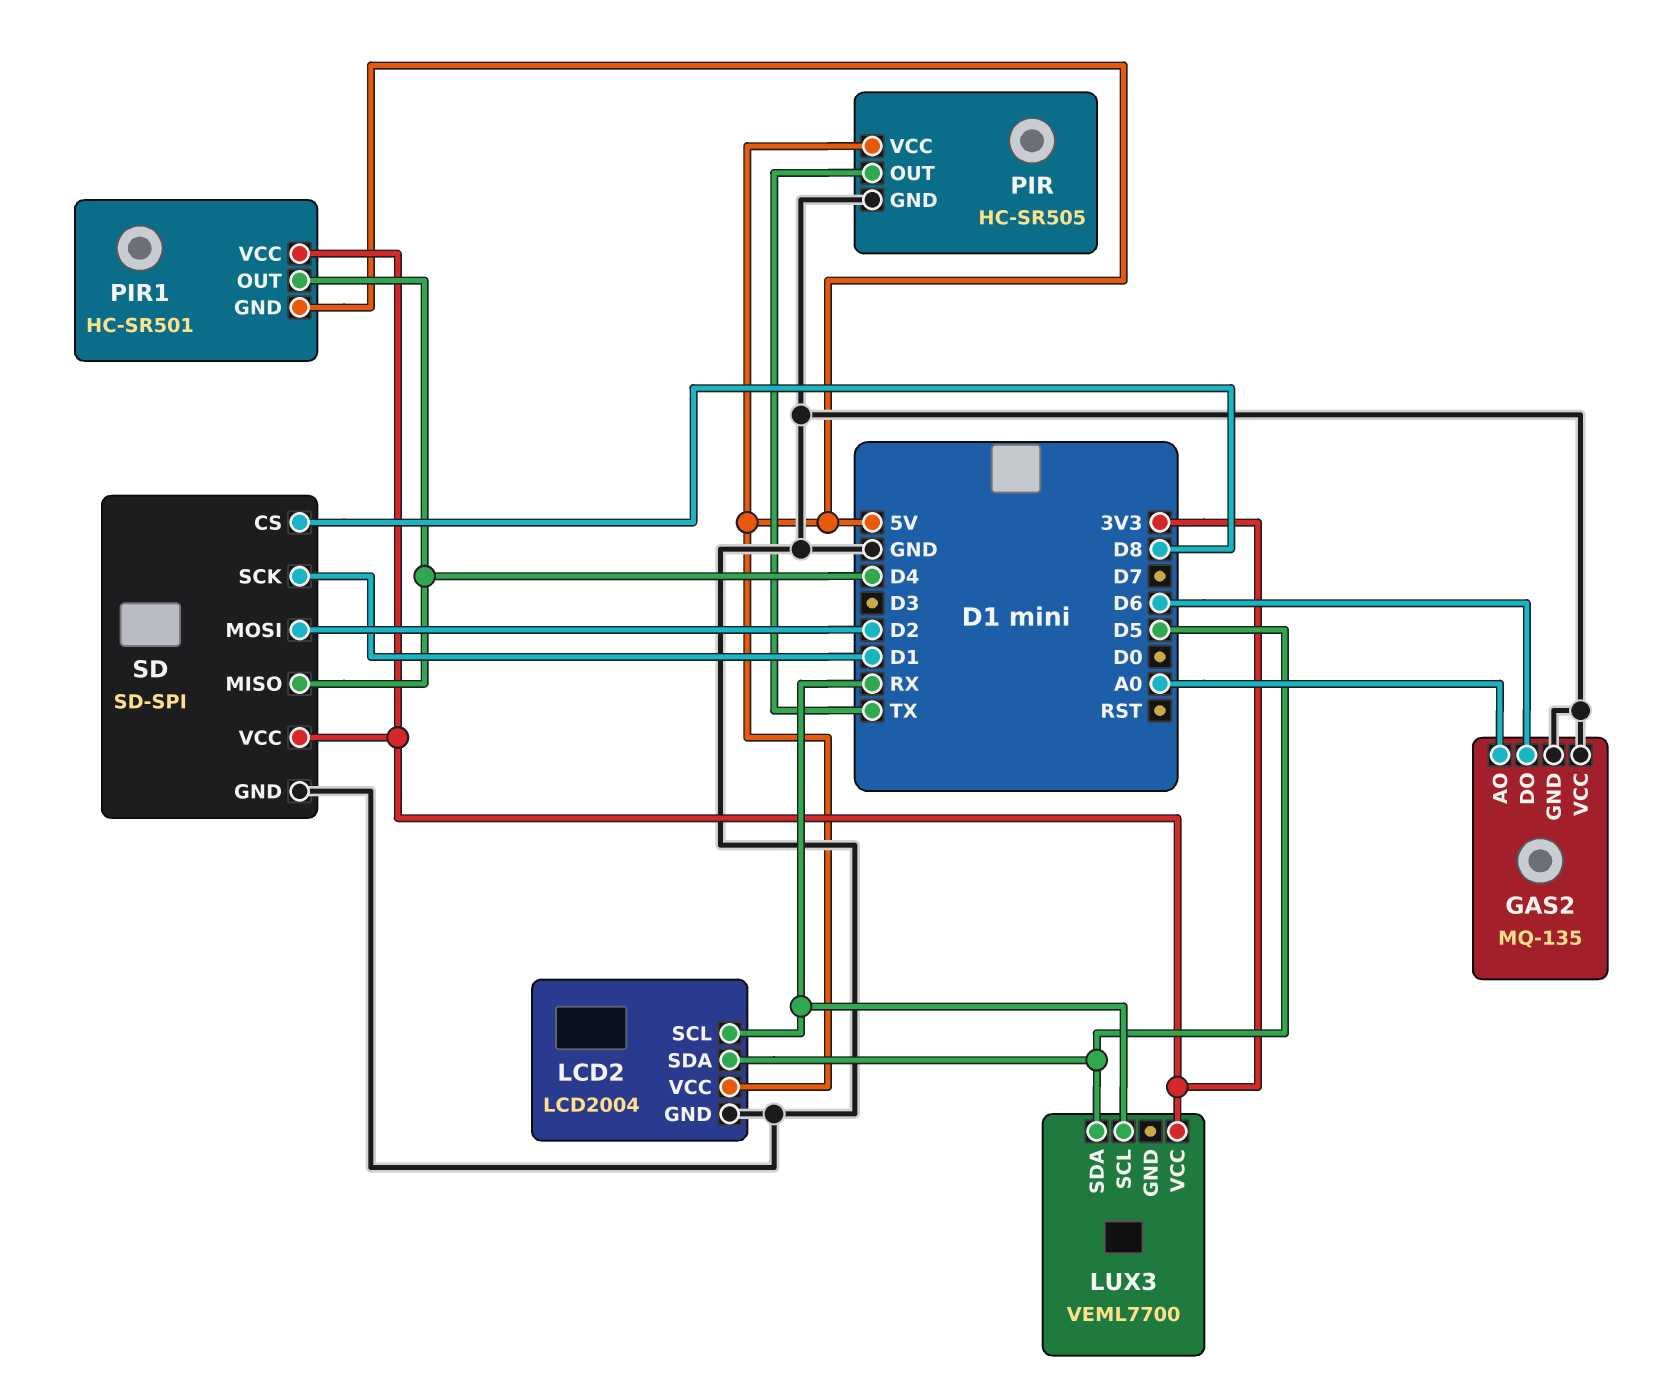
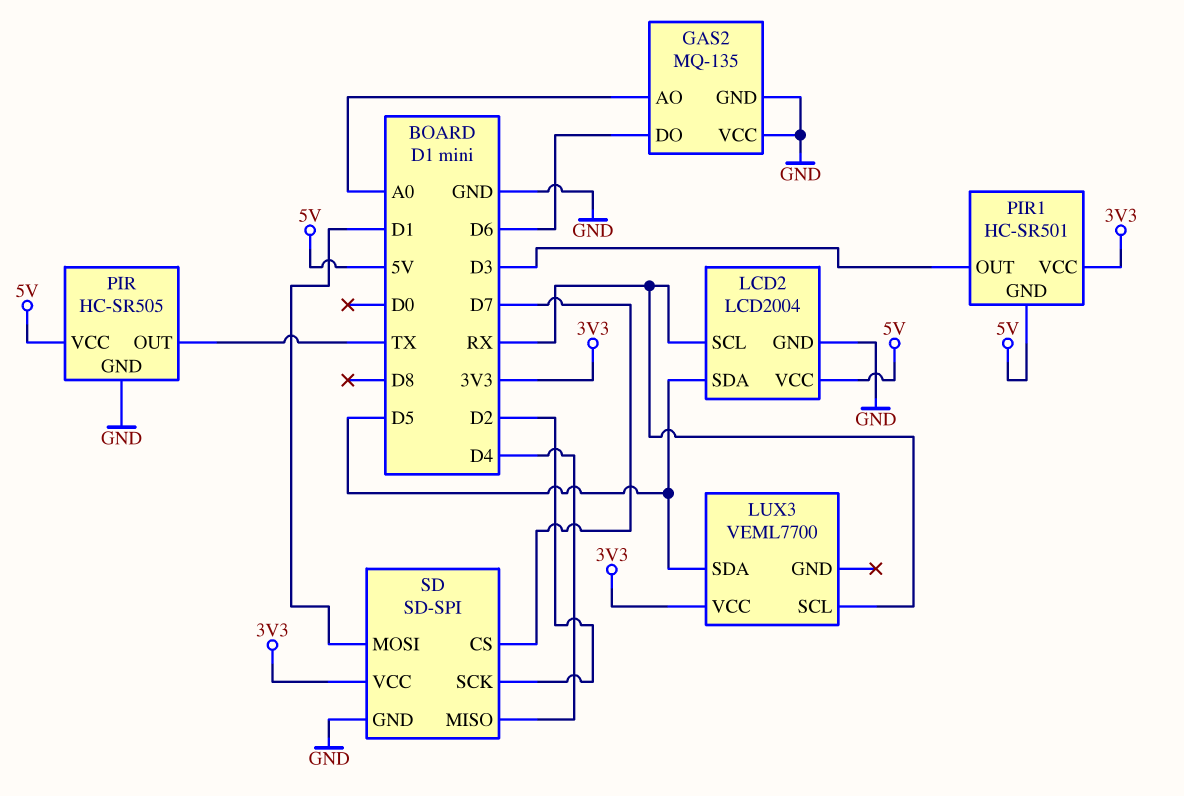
PIR1 pin OUT: D4 -> D3
SD pin CS: D8 -> D7
SD pin MOSI: D2 -> D1
SD pin SCK: D1 -> D2

